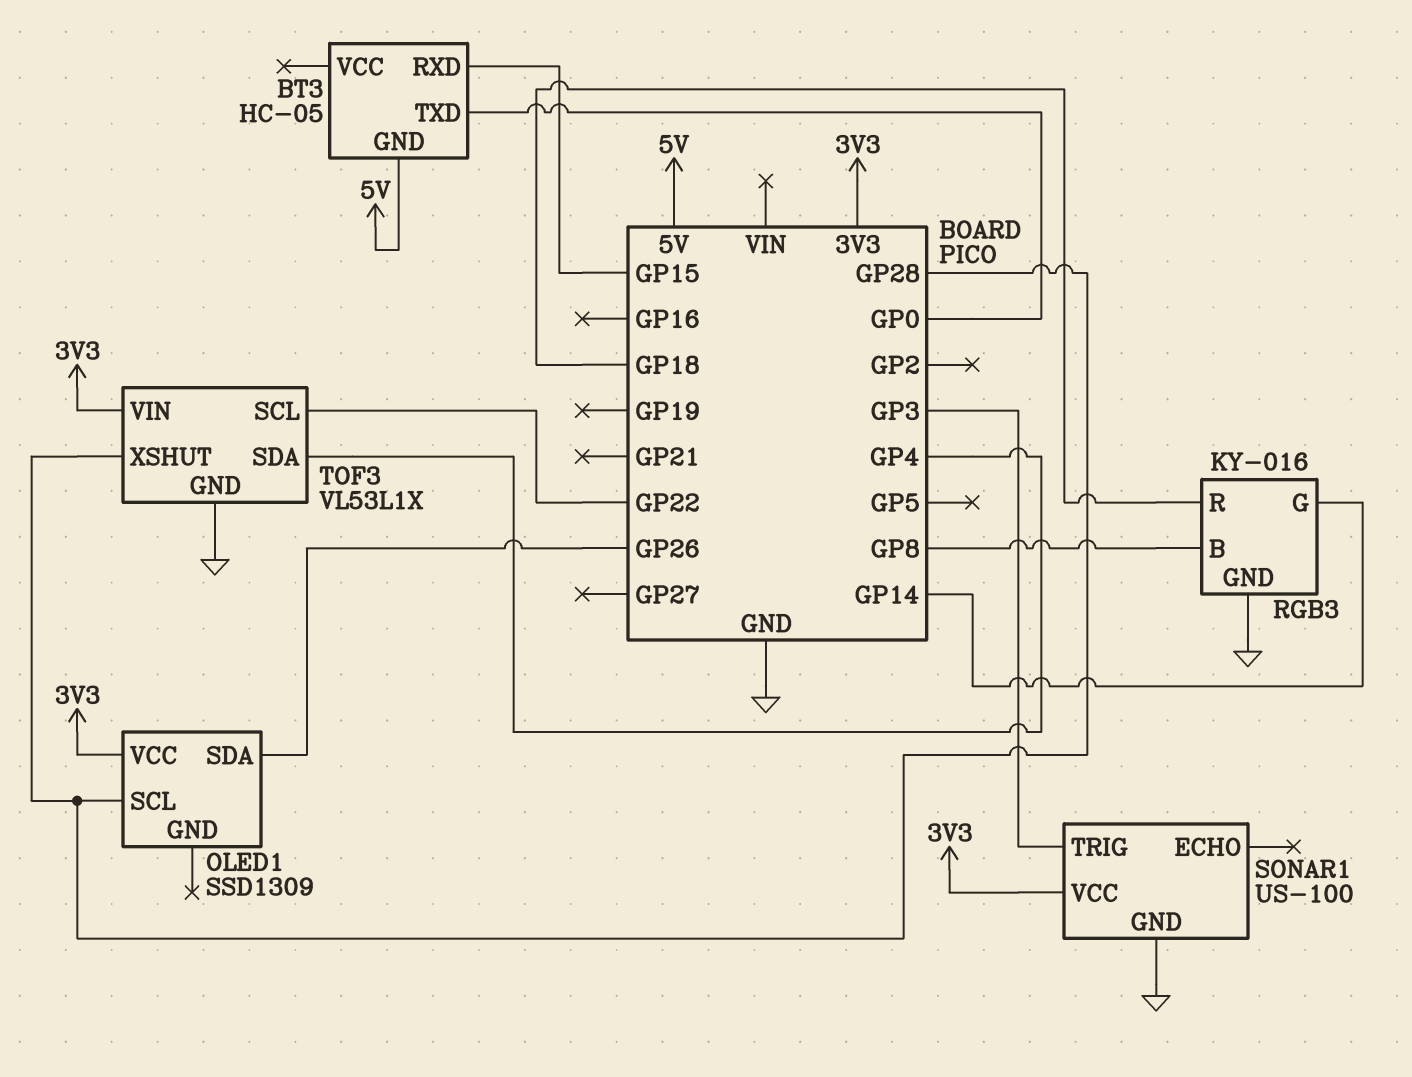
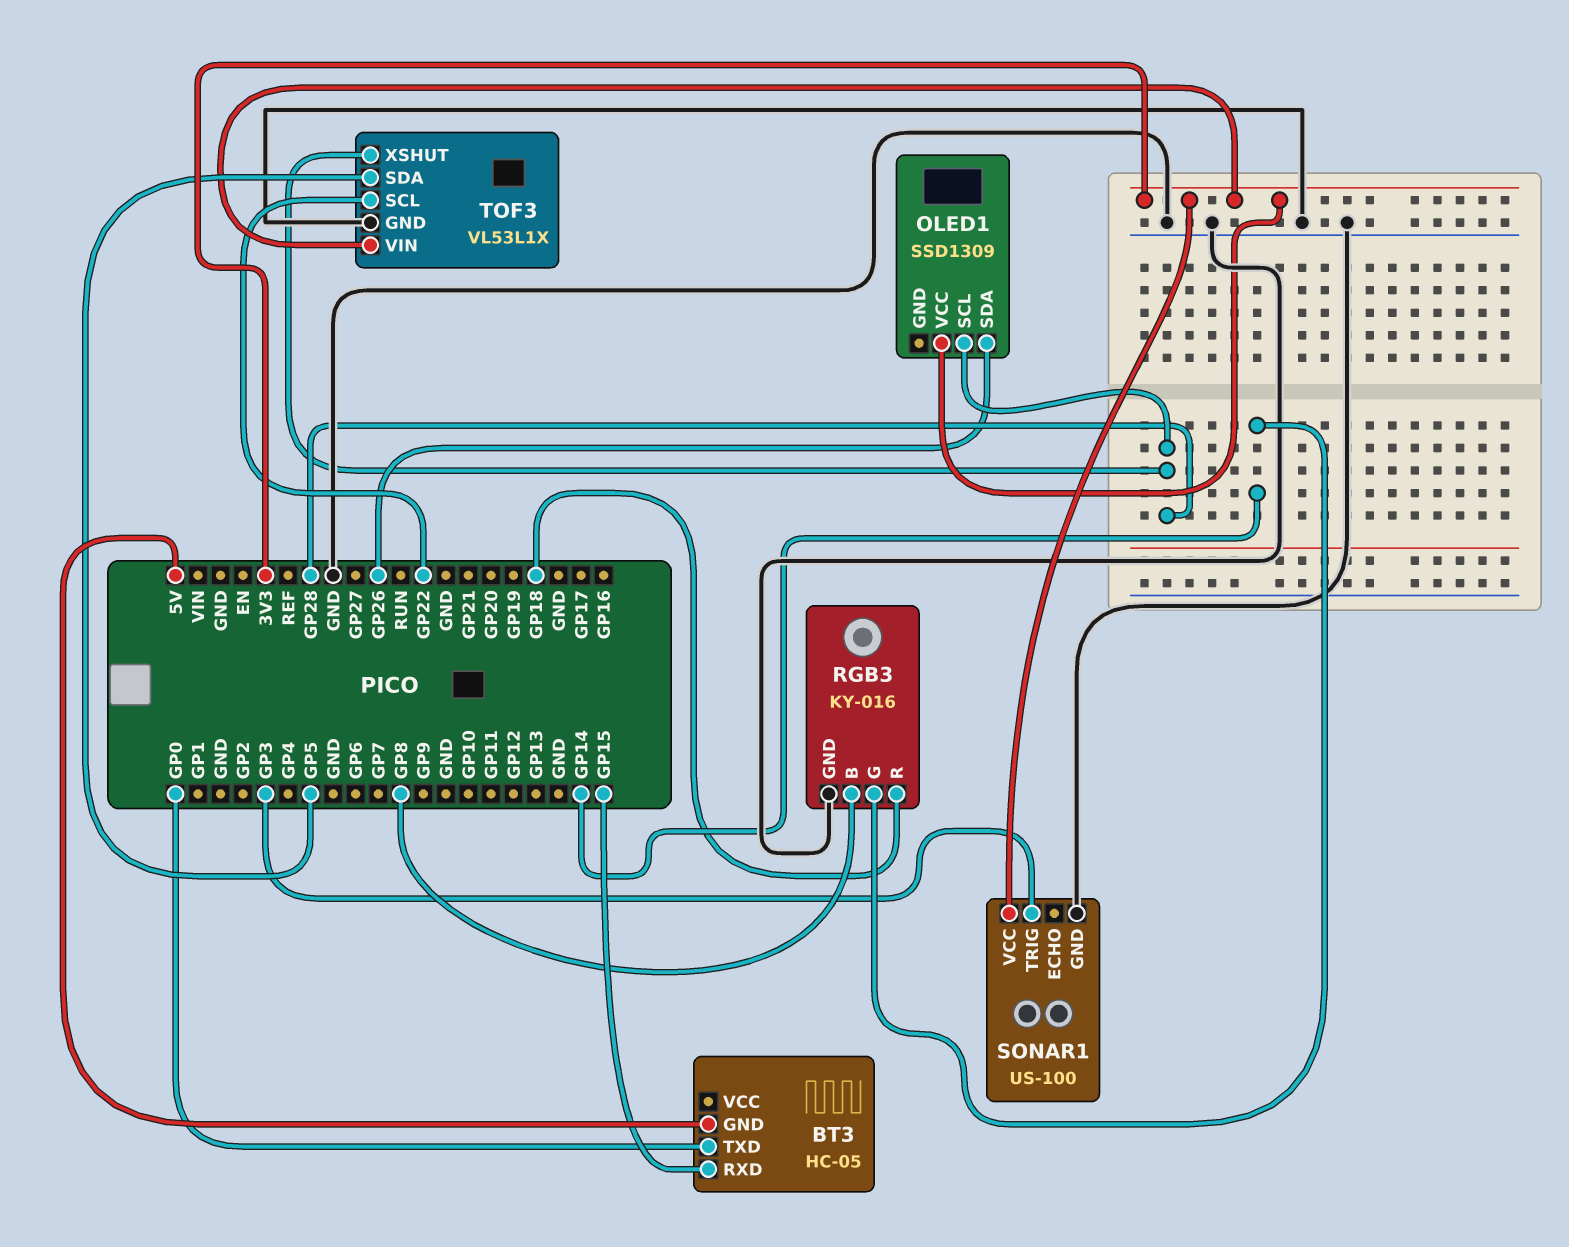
TOF3 pin SDA: GP4 -> GP5

